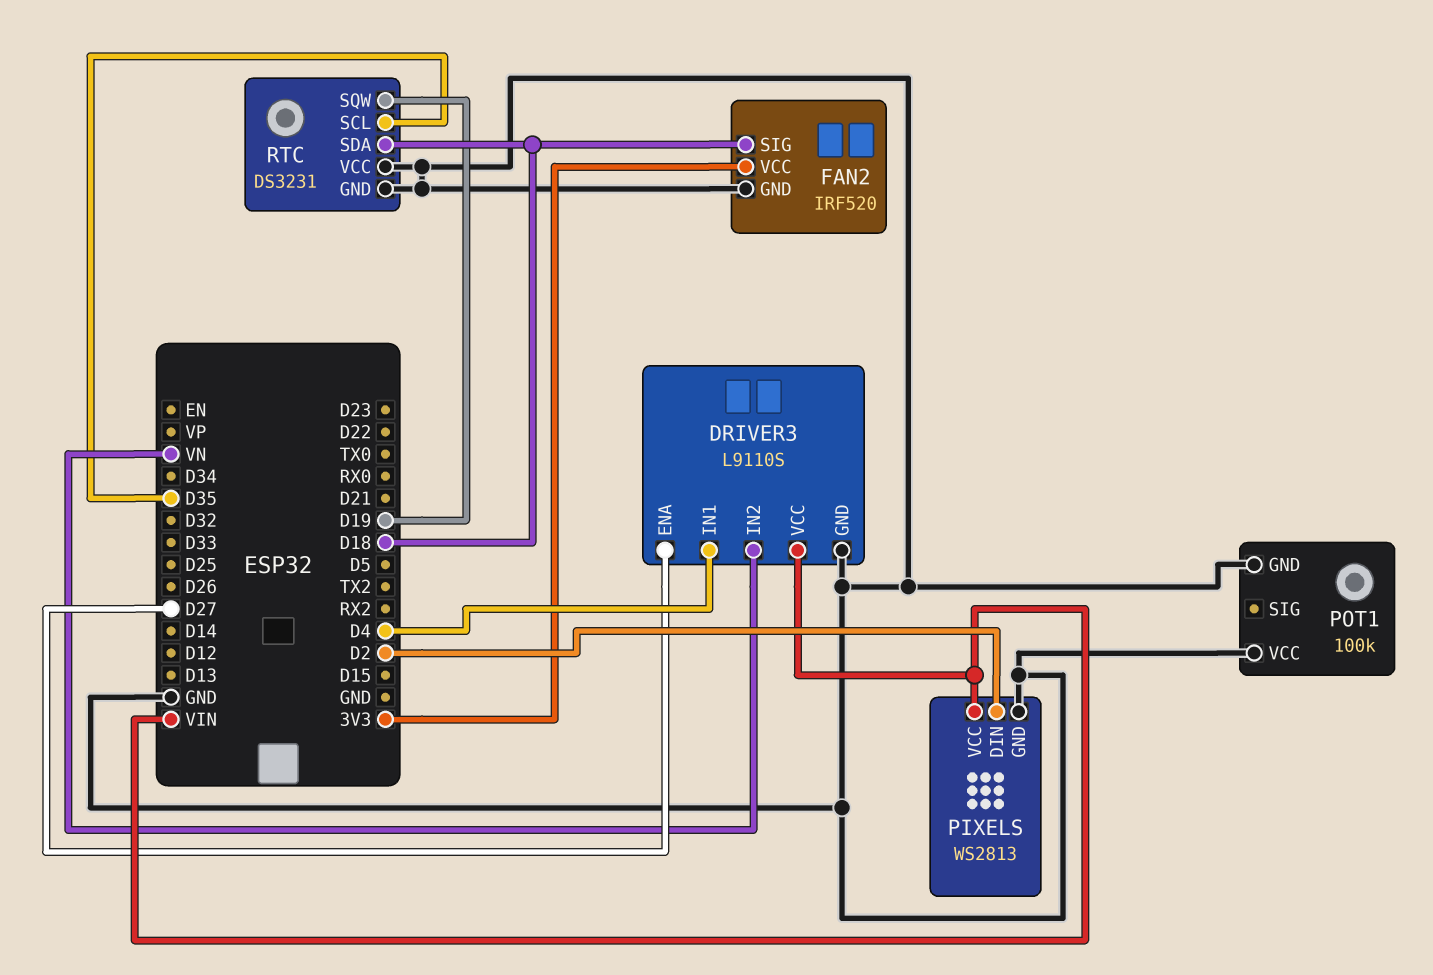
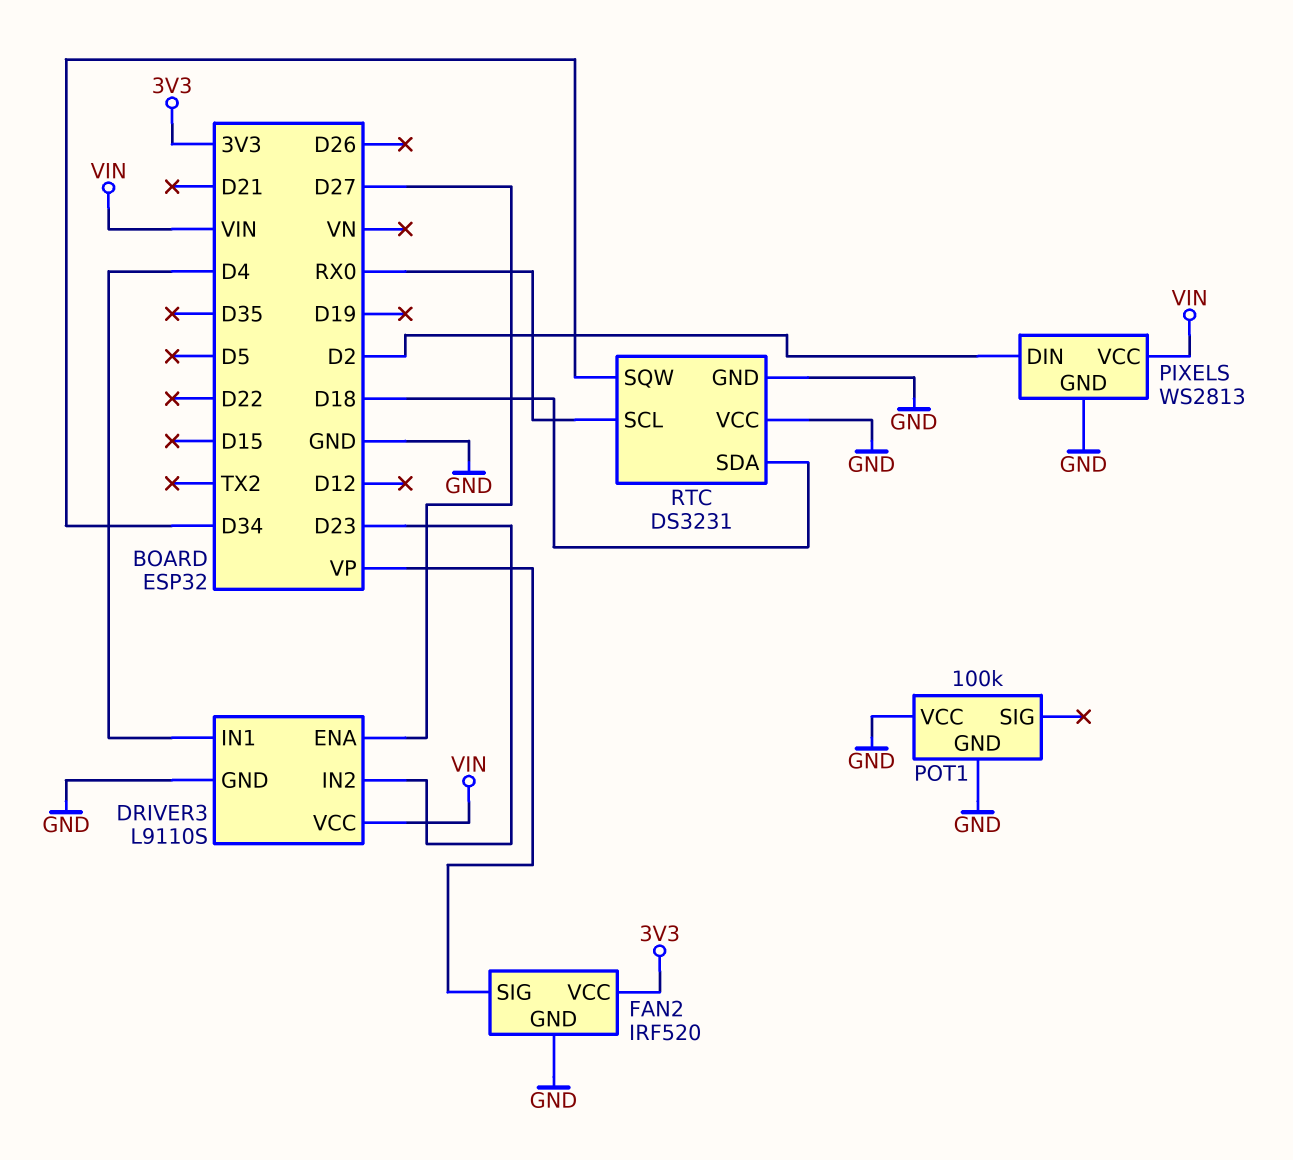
DRIVER3 pin IN2: VN -> D23
FAN2 pin SIG: D18 -> VP
RTC pin SCL: D35 -> RX0
RTC pin SQW: D19 -> D34

